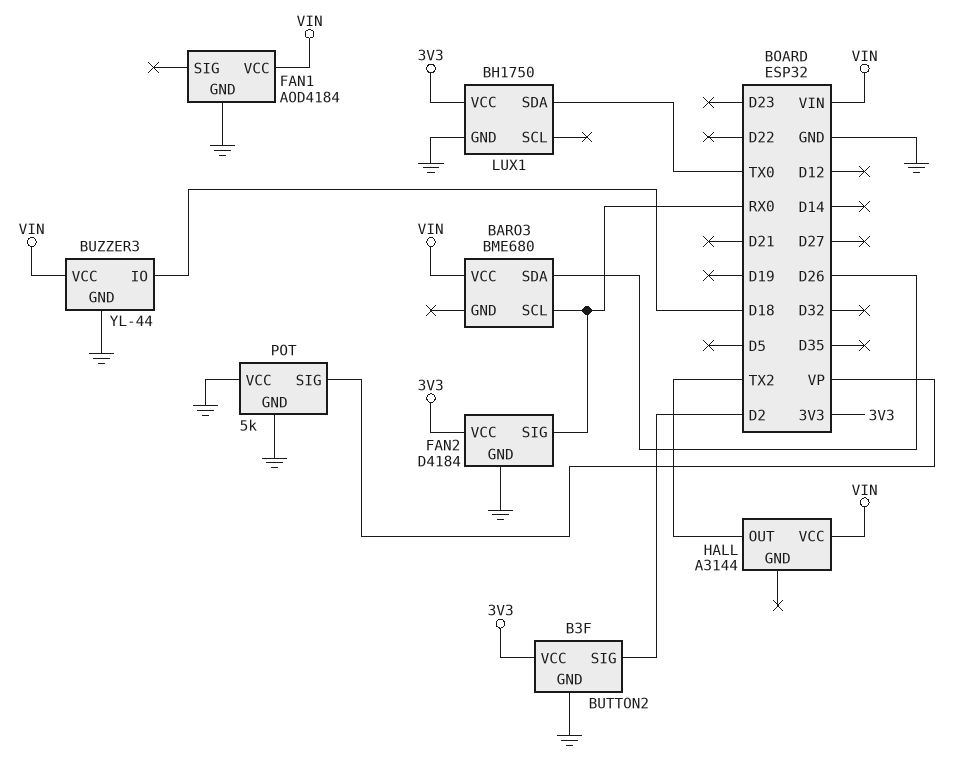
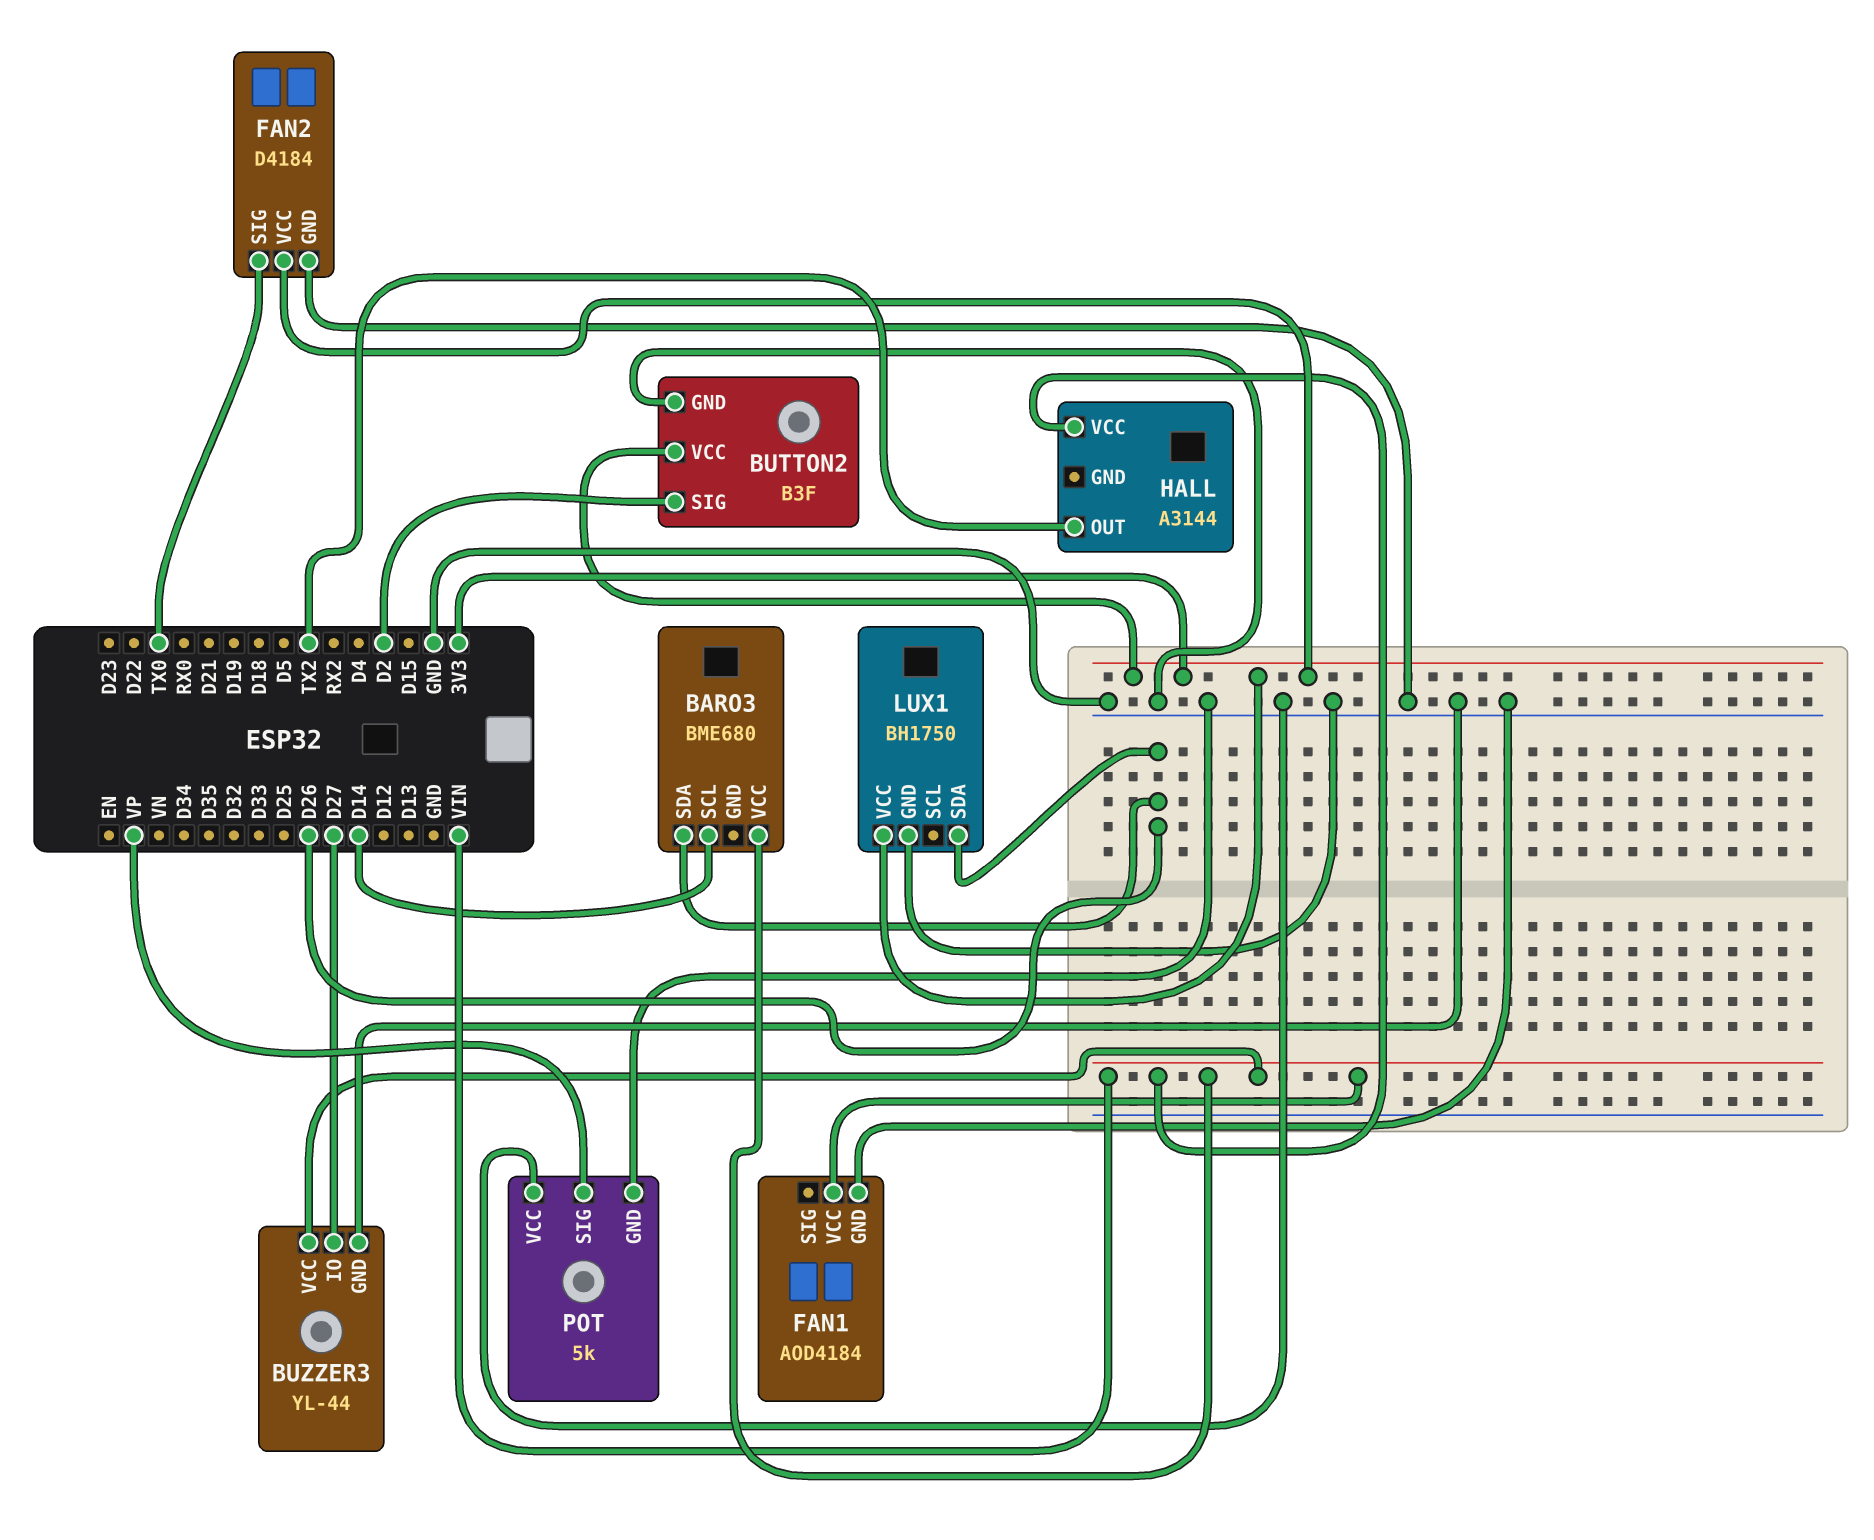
BARO3 pin SCL: RX0 -> D14
BUZZER3 pin IO: D18 -> D27
FAN2 pin SIG: RX0 -> TX0
LUX1 pin SDA: TX0 -> D26

